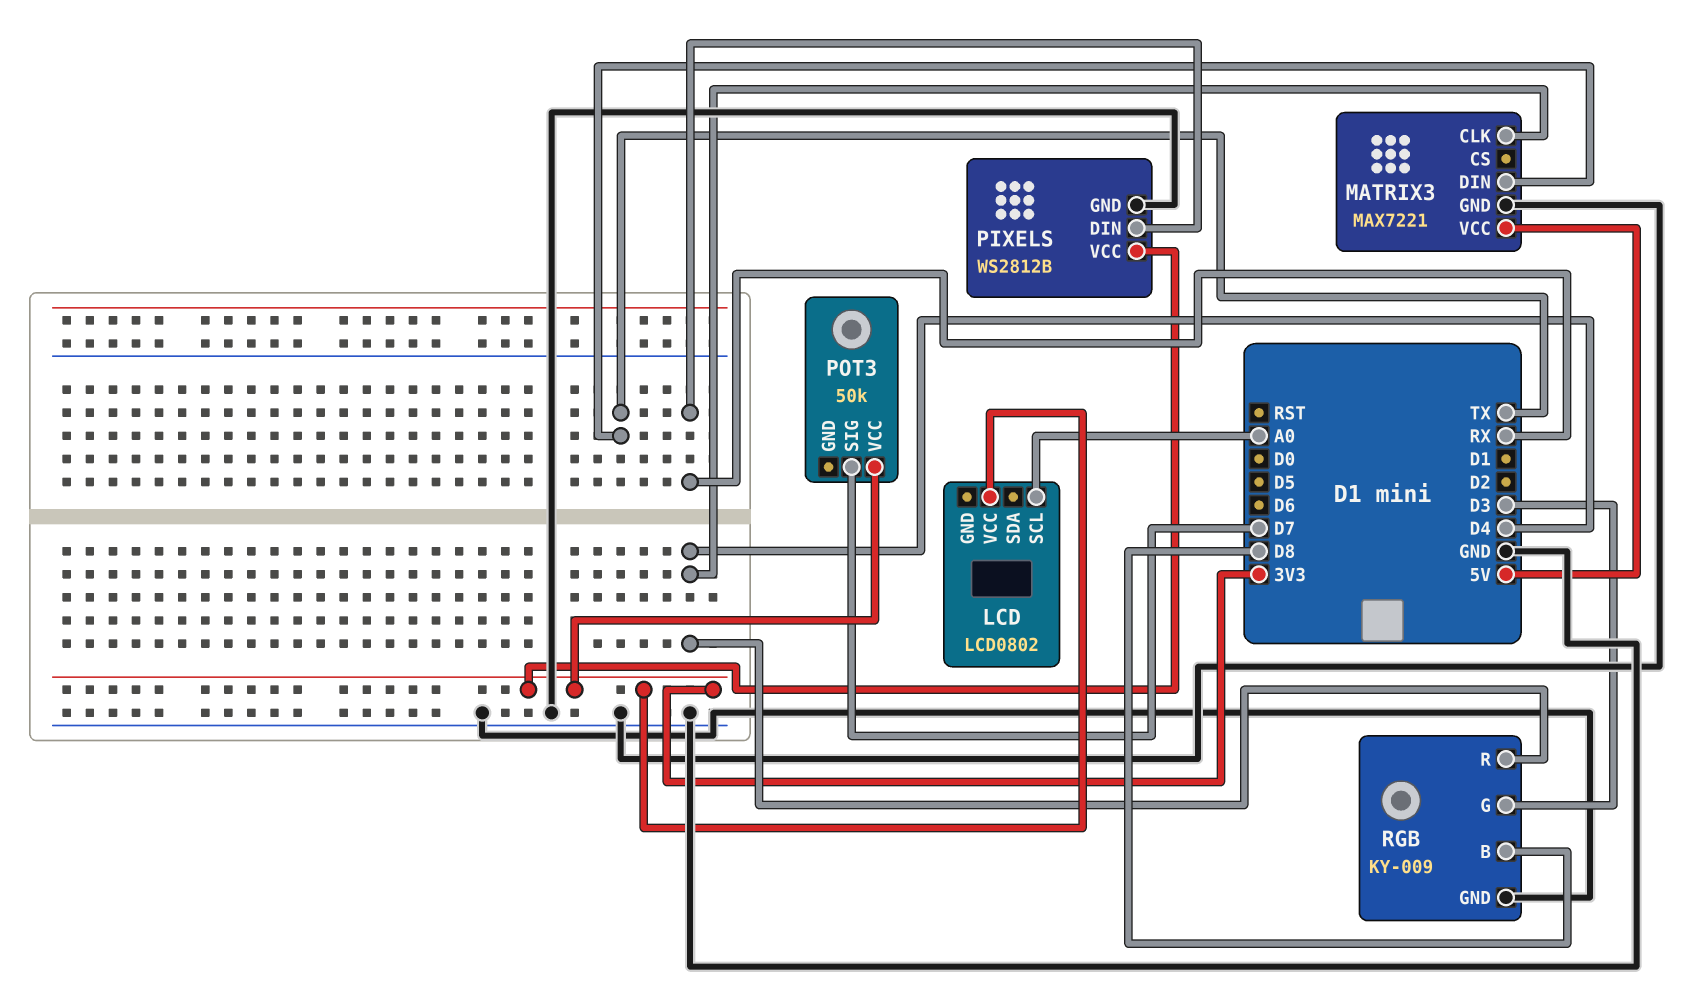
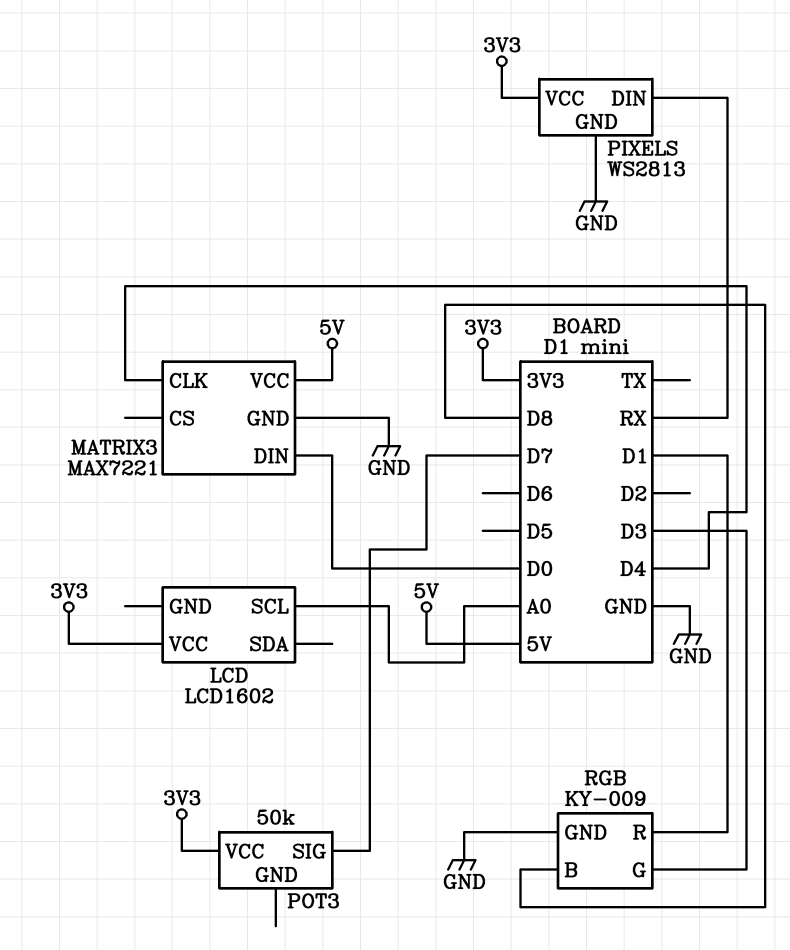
LCD: LCD0802 -> LCD1602
MATRIX3 pin DIN: TX -> D0
PIXELS: WS2812B -> WS2813
RGB pin R: D4 -> D1

